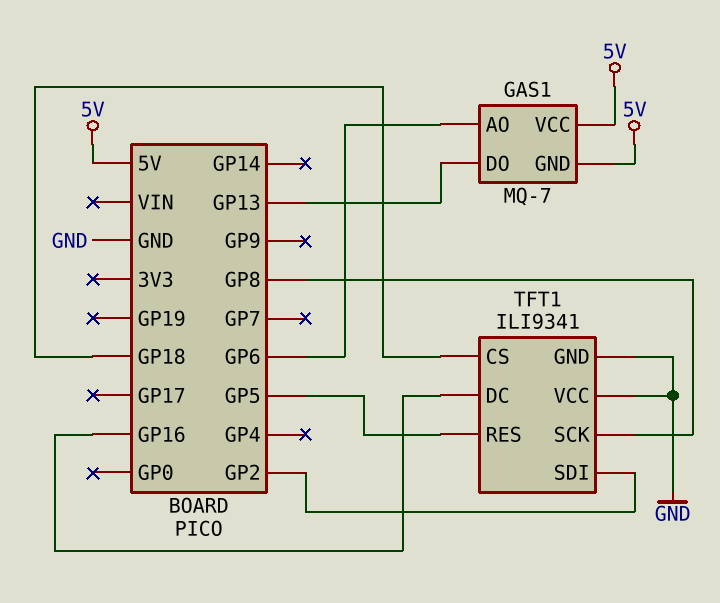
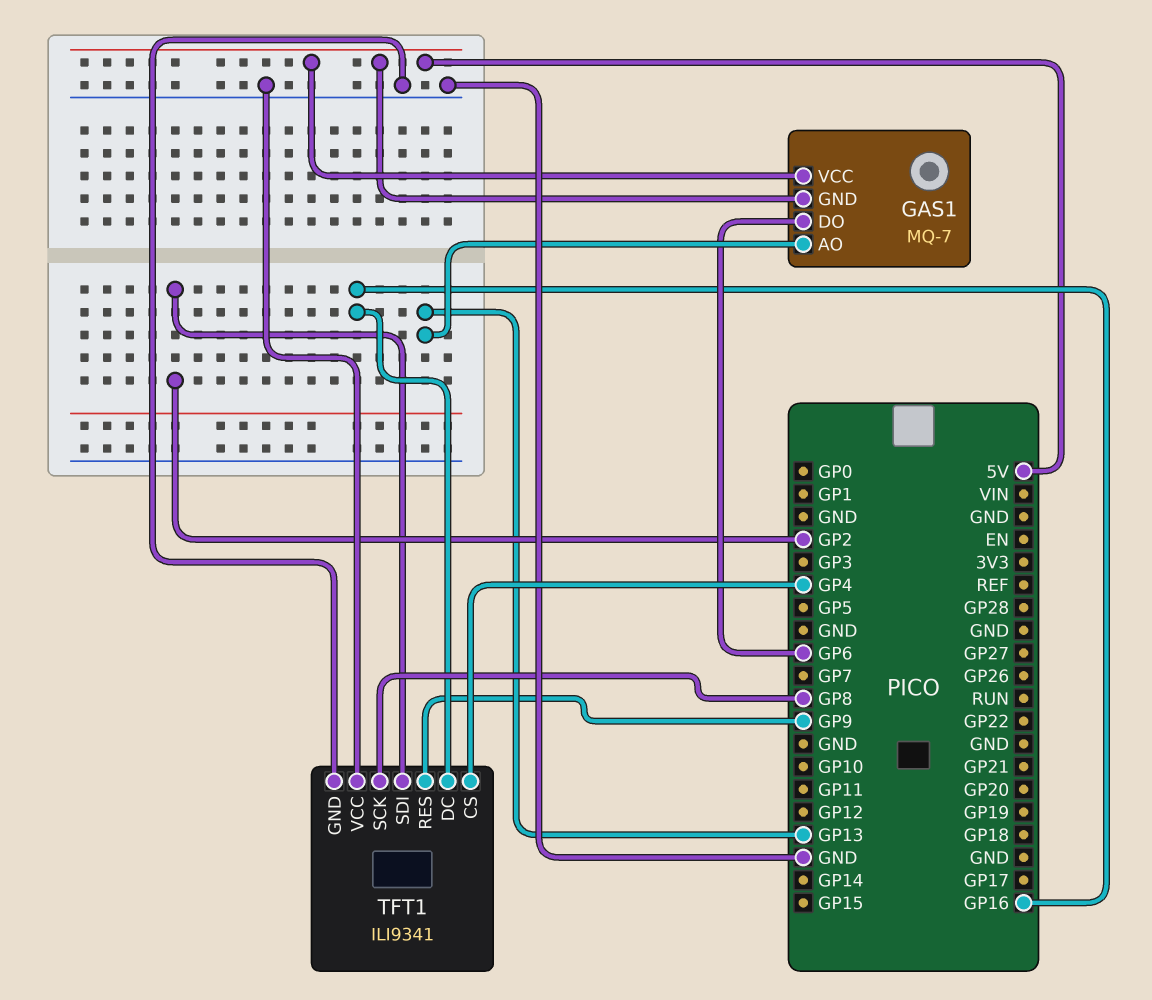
GAS1 pin AO: GP6 -> GP13
GAS1 pin DO: GP13 -> GP6
TFT1 pin CS: GP18 -> GP4
TFT1 pin RES: GP5 -> GP9

